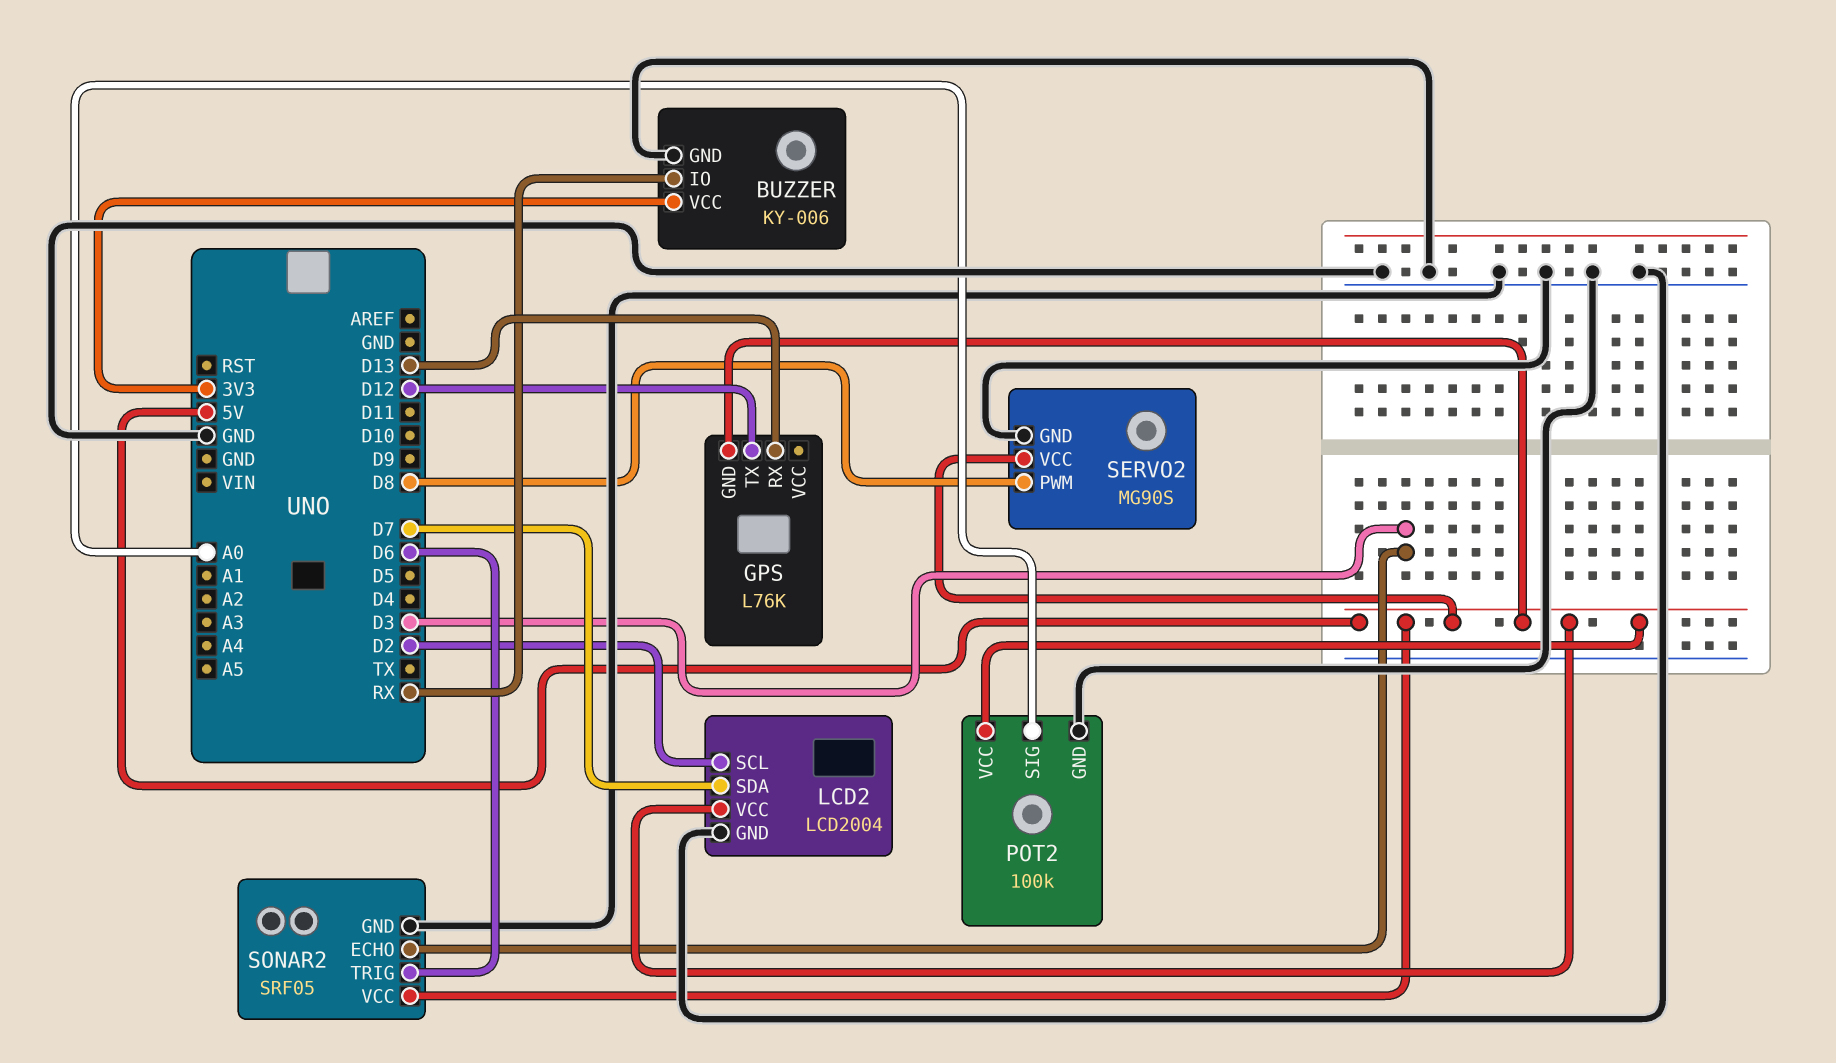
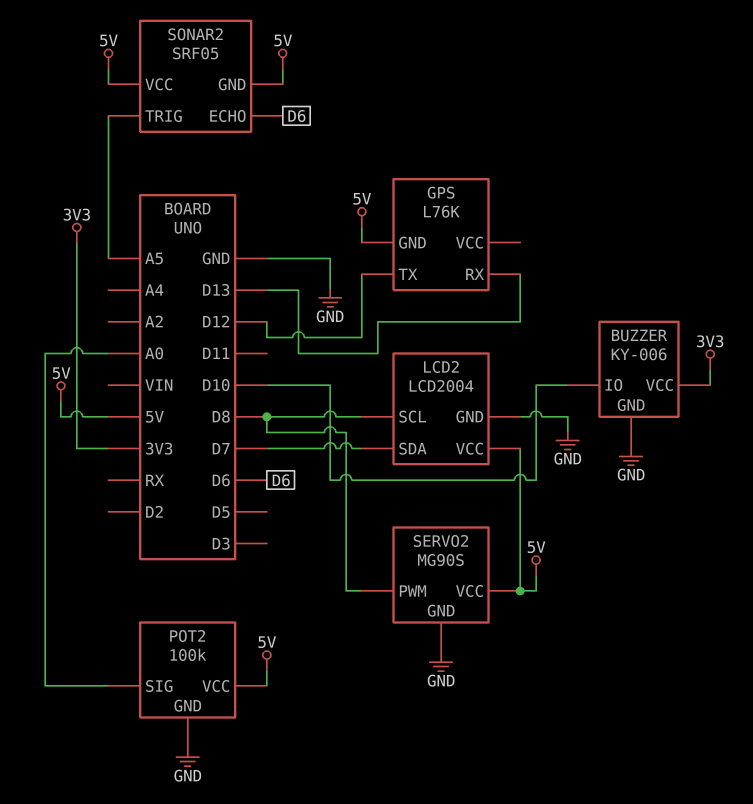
BUZZER pin IO: RX -> D10
LCD2 pin SCL: D2 -> D8
SONAR2 pin ECHO: D3 -> D6
SONAR2 pin GND: GND -> 5V
SONAR2 pin TRIG: D6 -> A5

